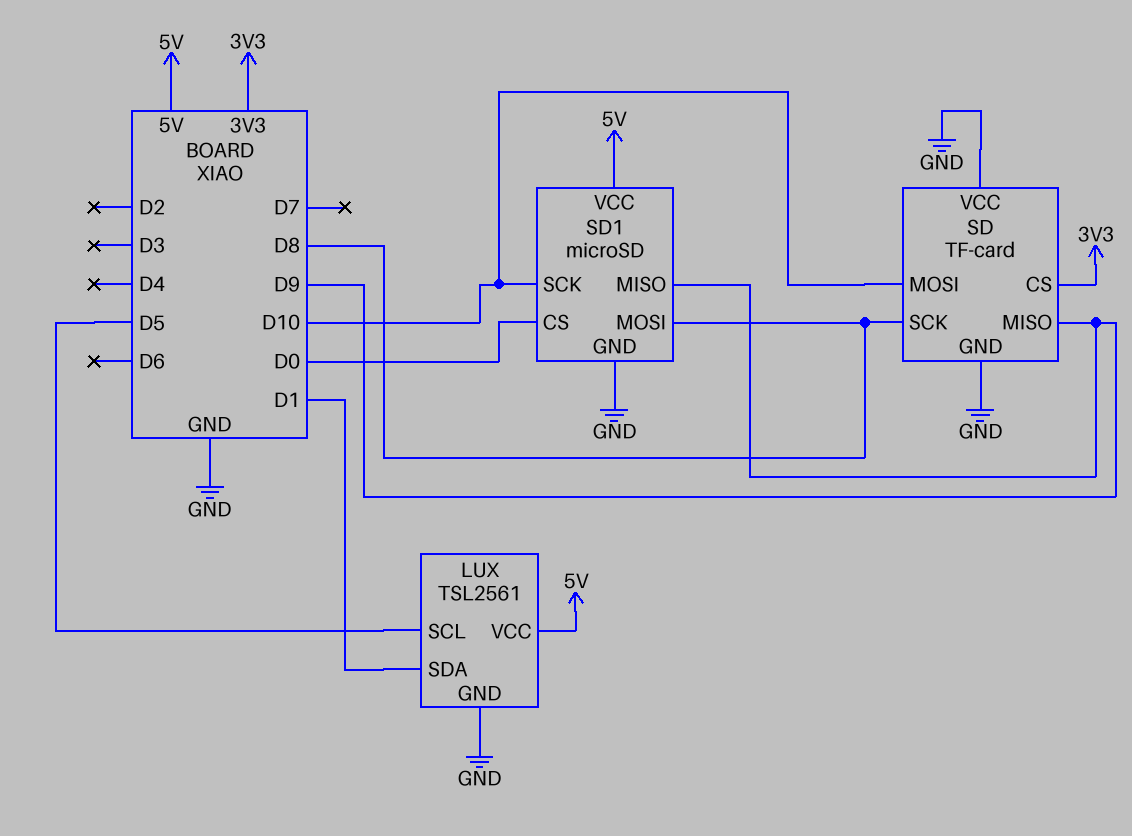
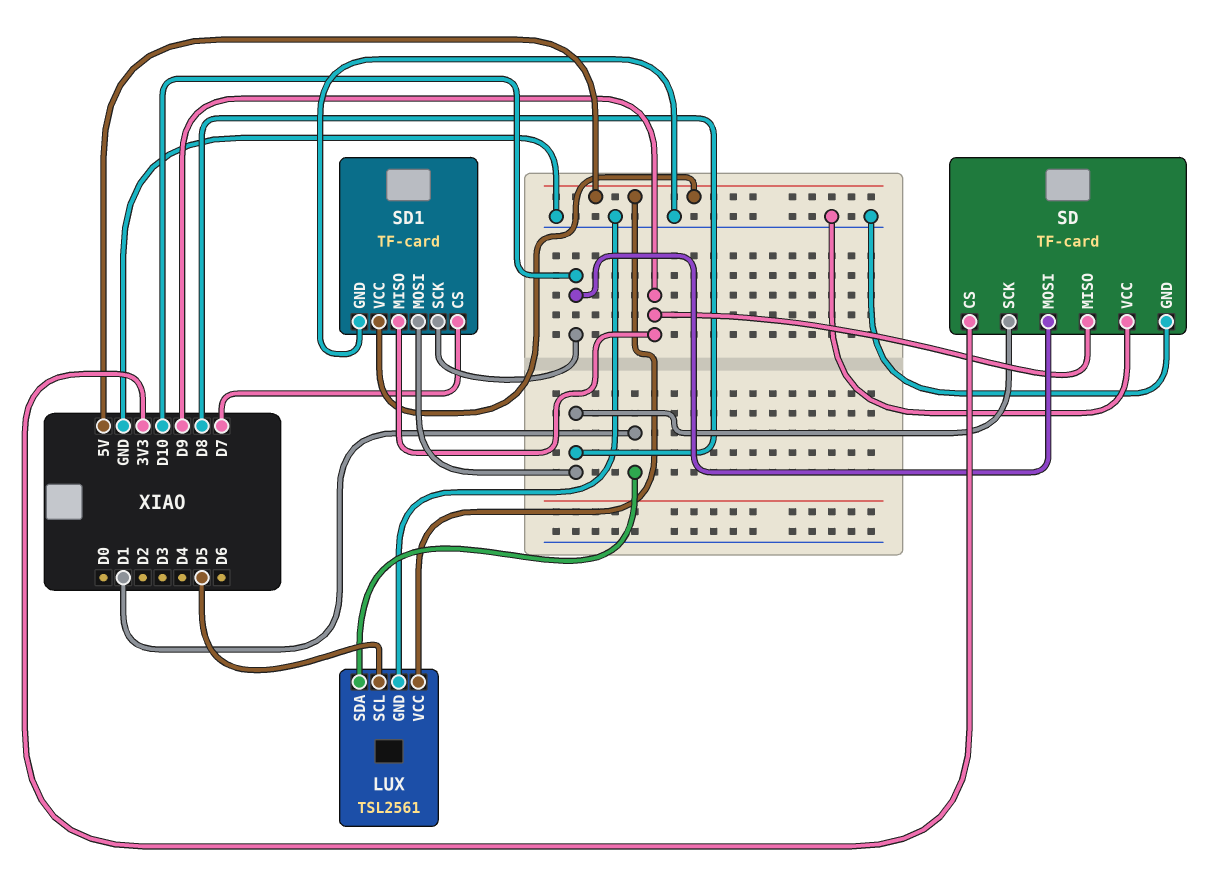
SD1: microSD -> TF-card
SD1 pin CS: D0 -> D7

